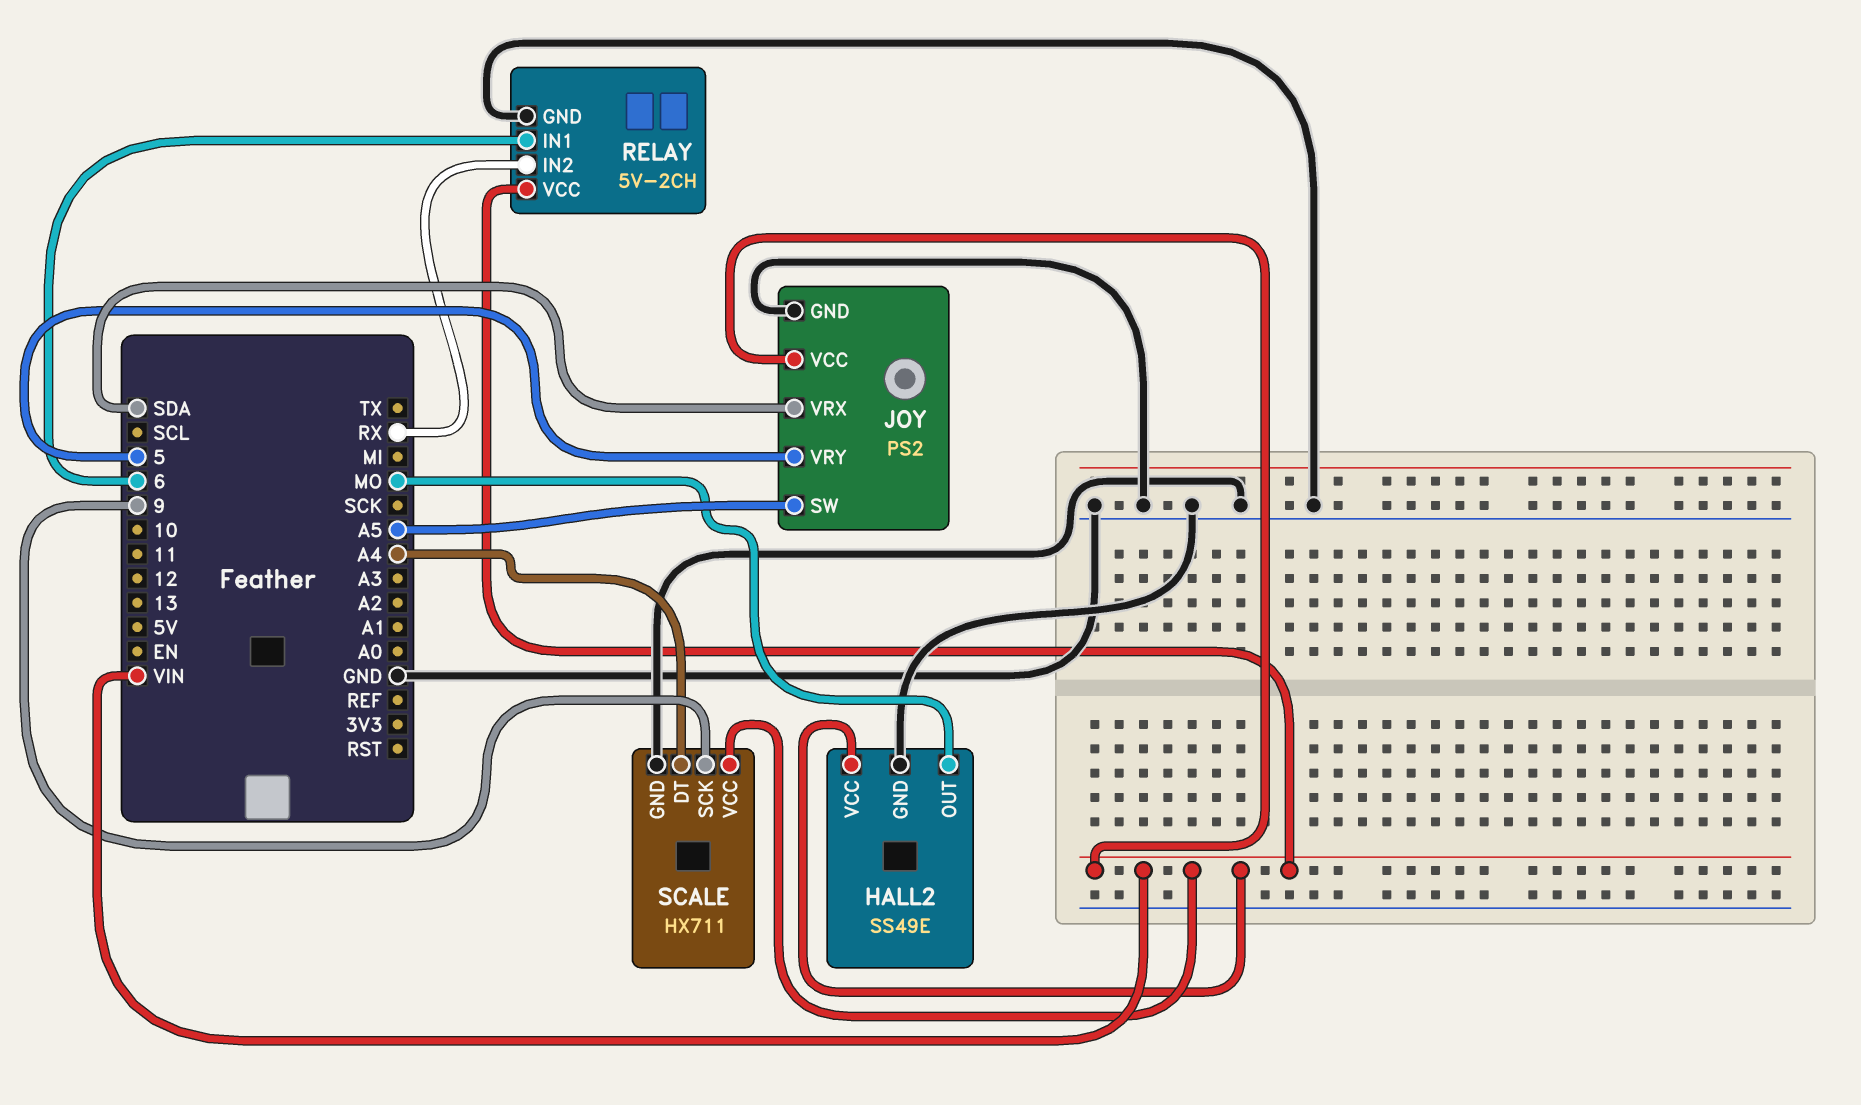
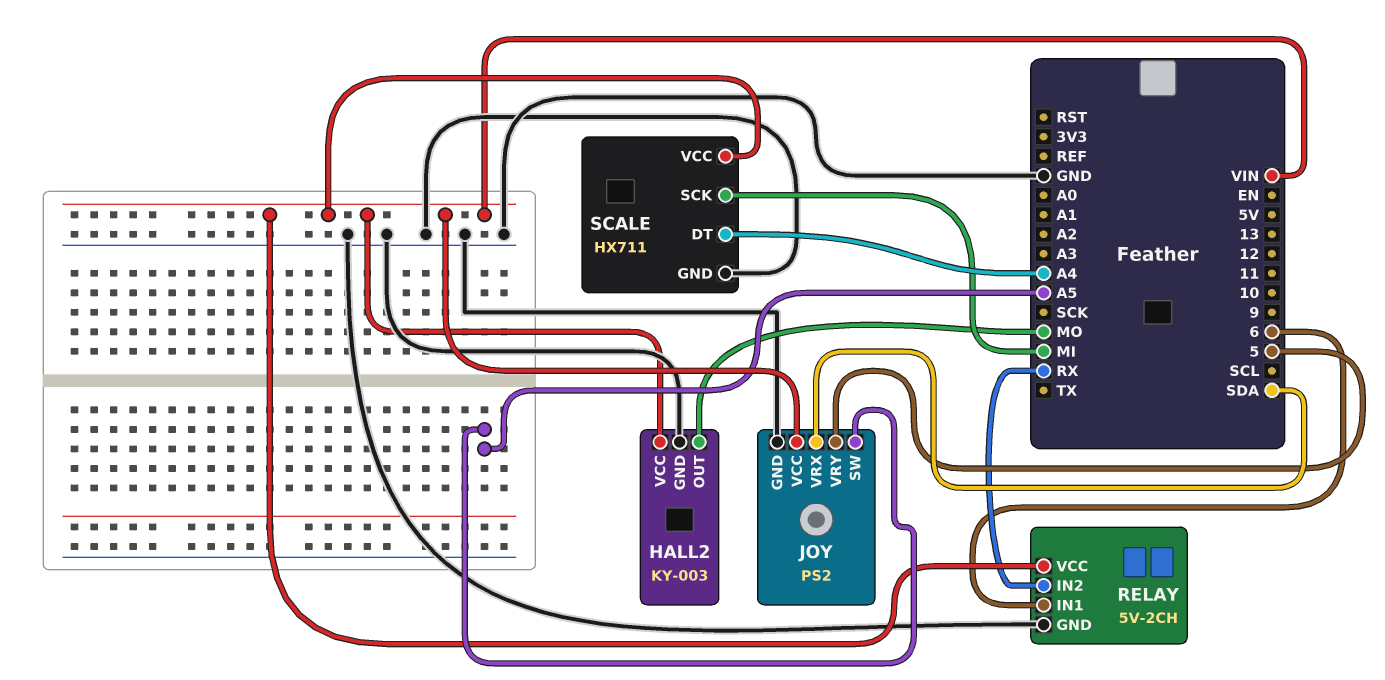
HALL2: SS49E -> KY-003
SCALE pin SCK: 9 -> MI

